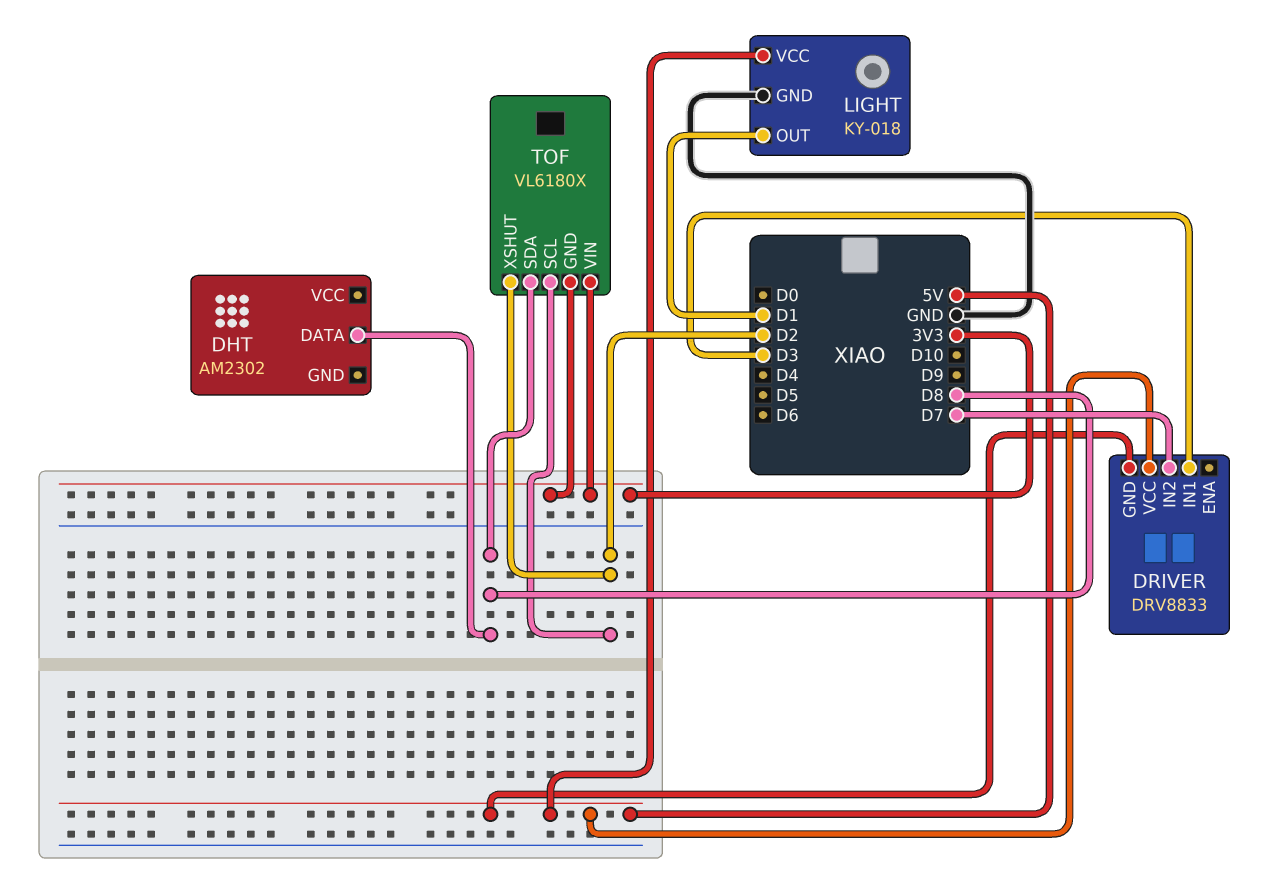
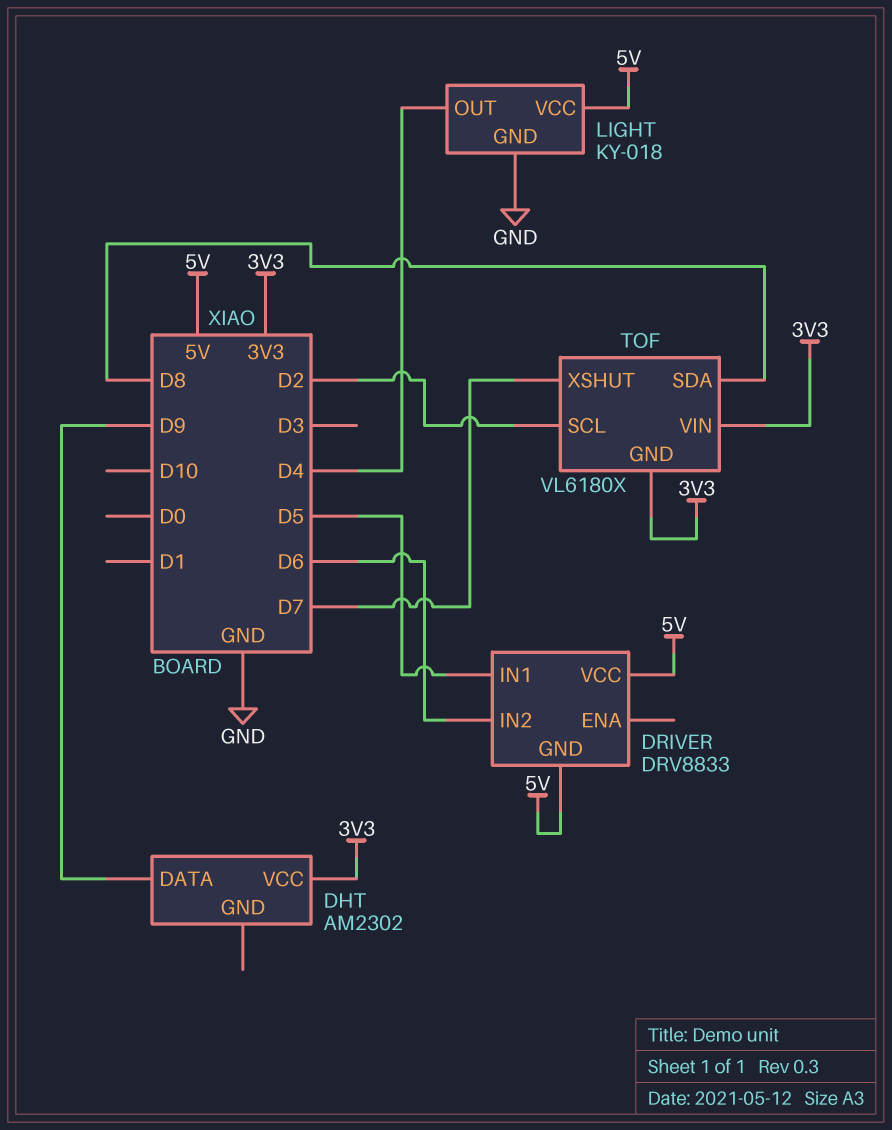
DHT pin DATA: D8 -> D9
DHT pin VCC: none -> 3V3
DRIVER pin IN1: D3 -> D5
DRIVER pin IN2: D7 -> D6
LIGHT pin OUT: D1 -> D4
TOF pin XSHUT: D2 -> D7

